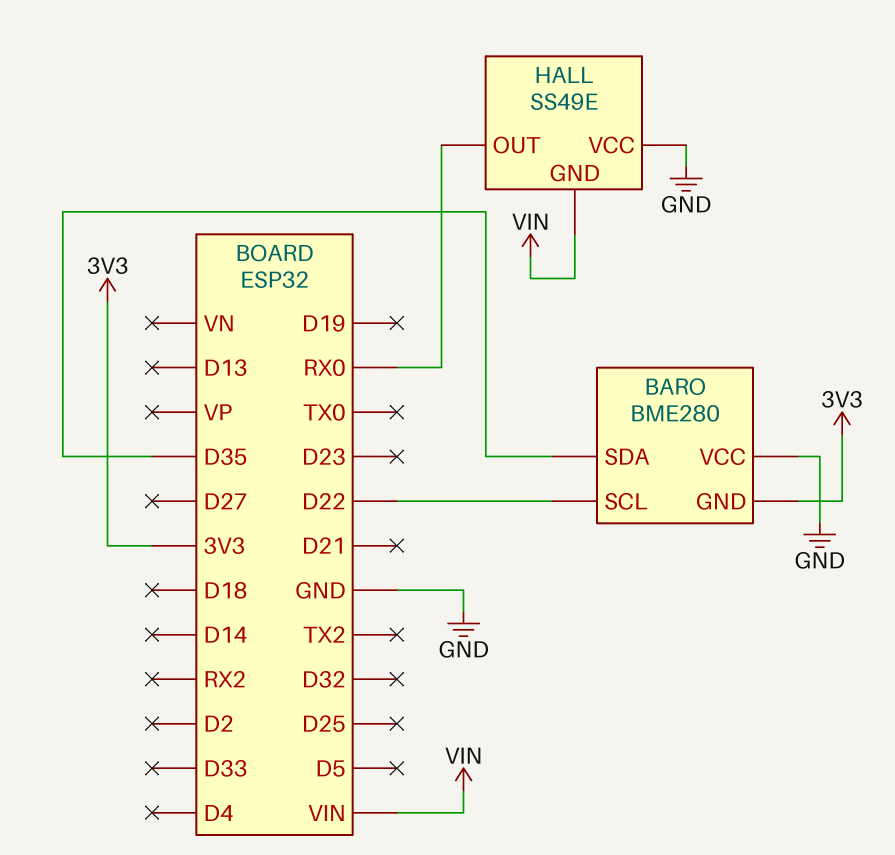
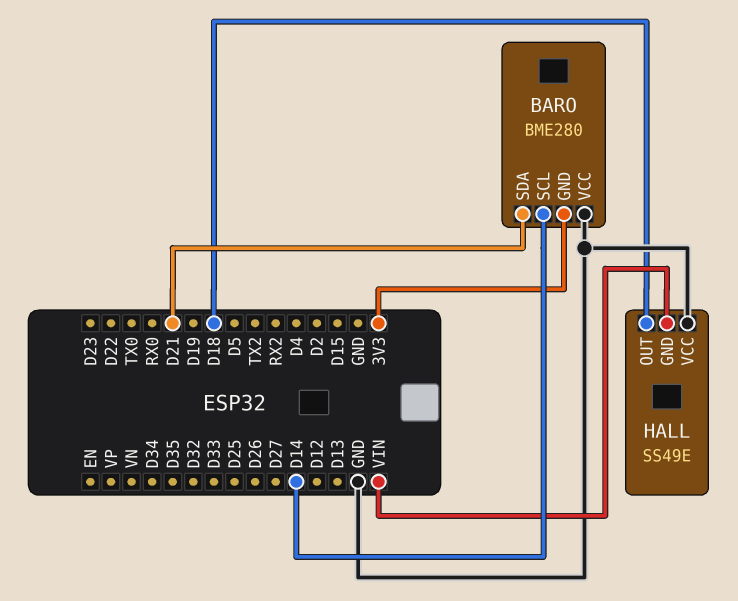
BARO pin SCL: D22 -> D14
BARO pin SDA: D35 -> D21
HALL pin OUT: RX0 -> D18

